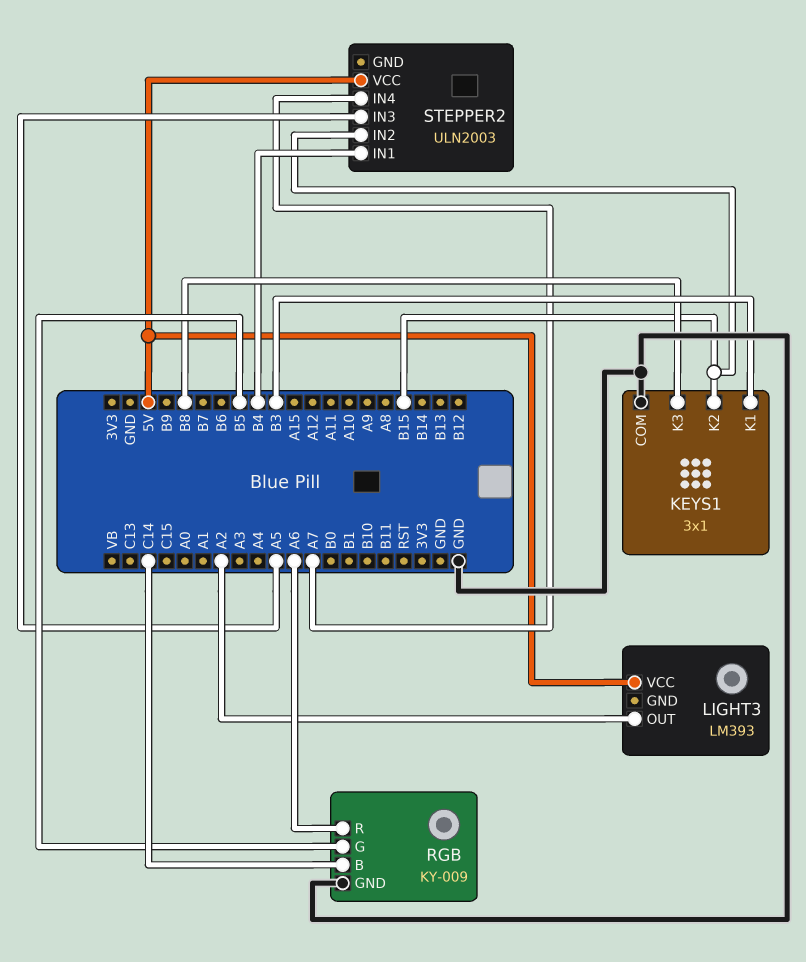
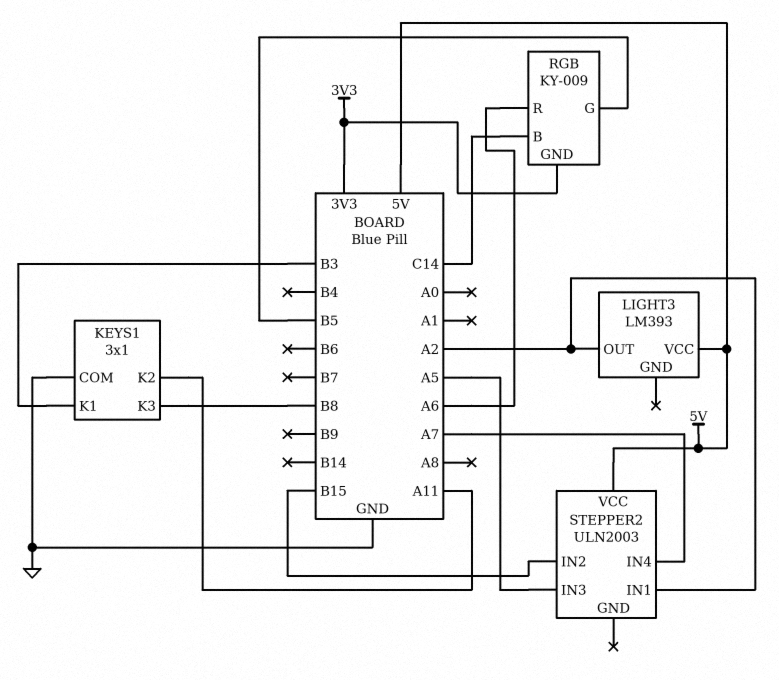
KEYS1 pin K2: B15 -> A11
RGB pin GND: GND -> 3V3
STEPPER2 pin IN1: B4 -> A2

